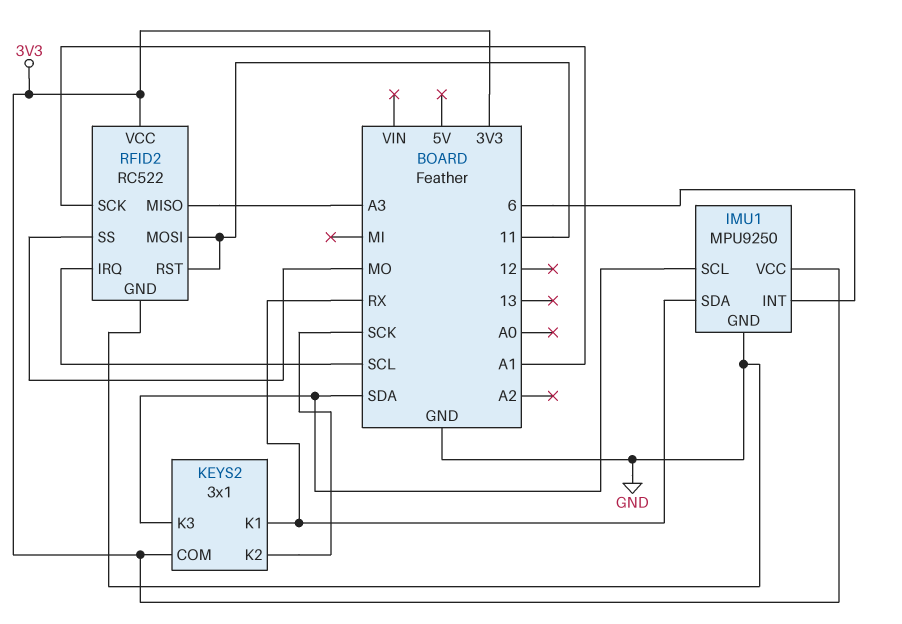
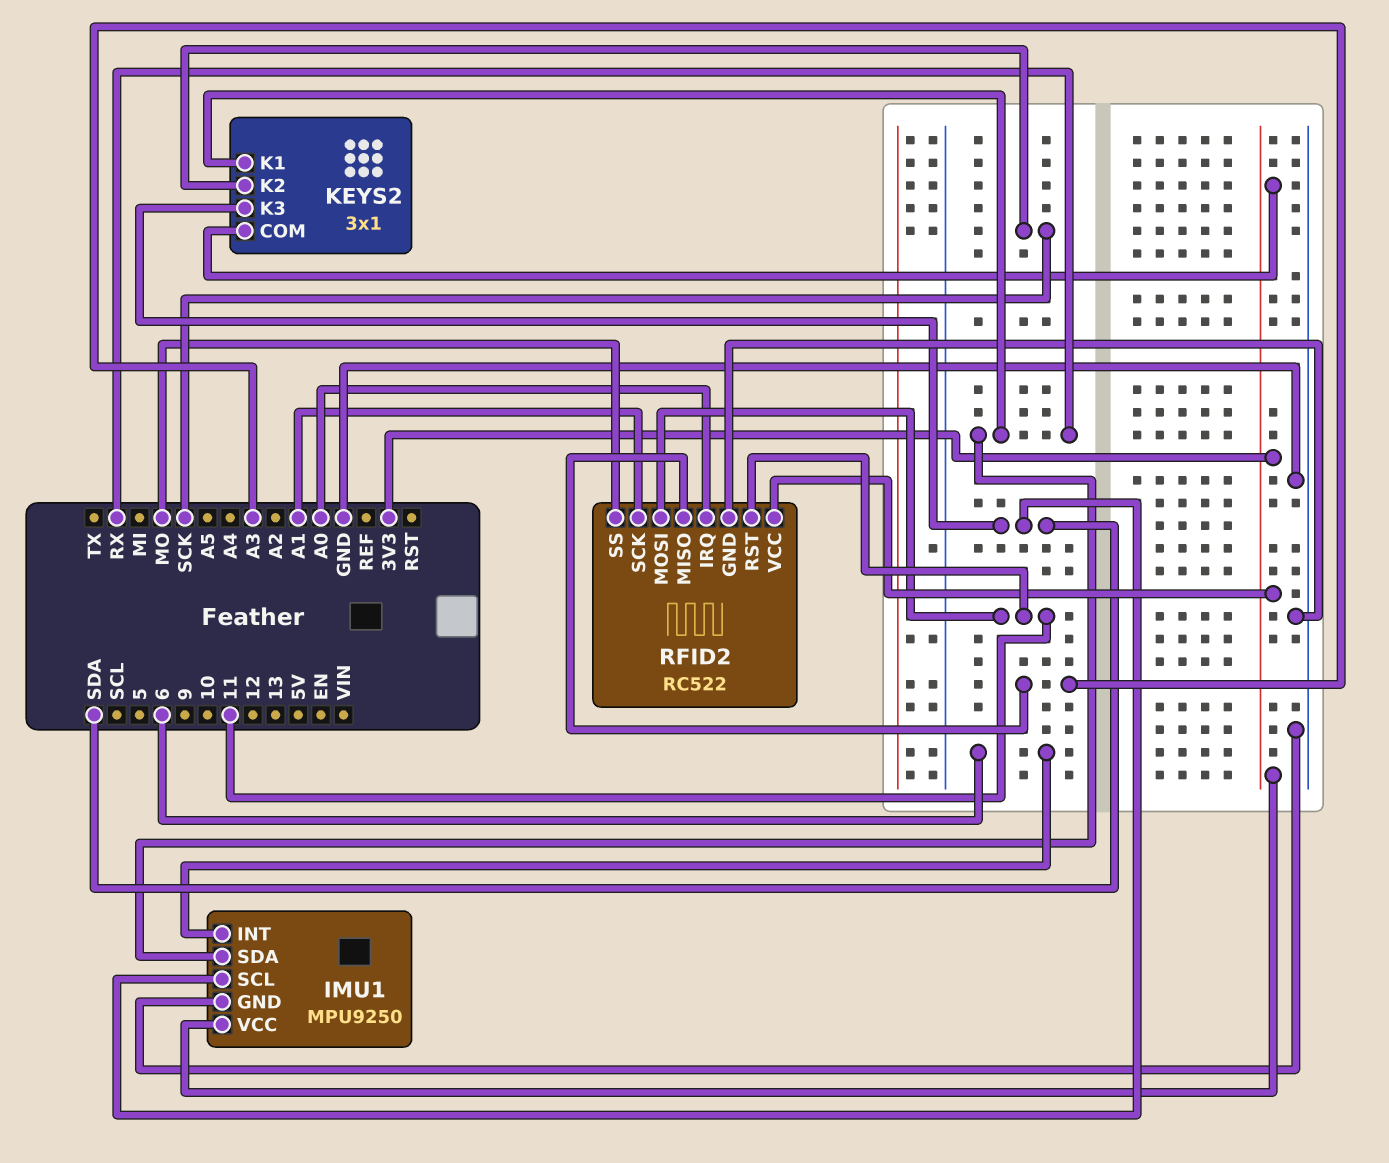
RFID2 pin IRQ: SCL -> A0

